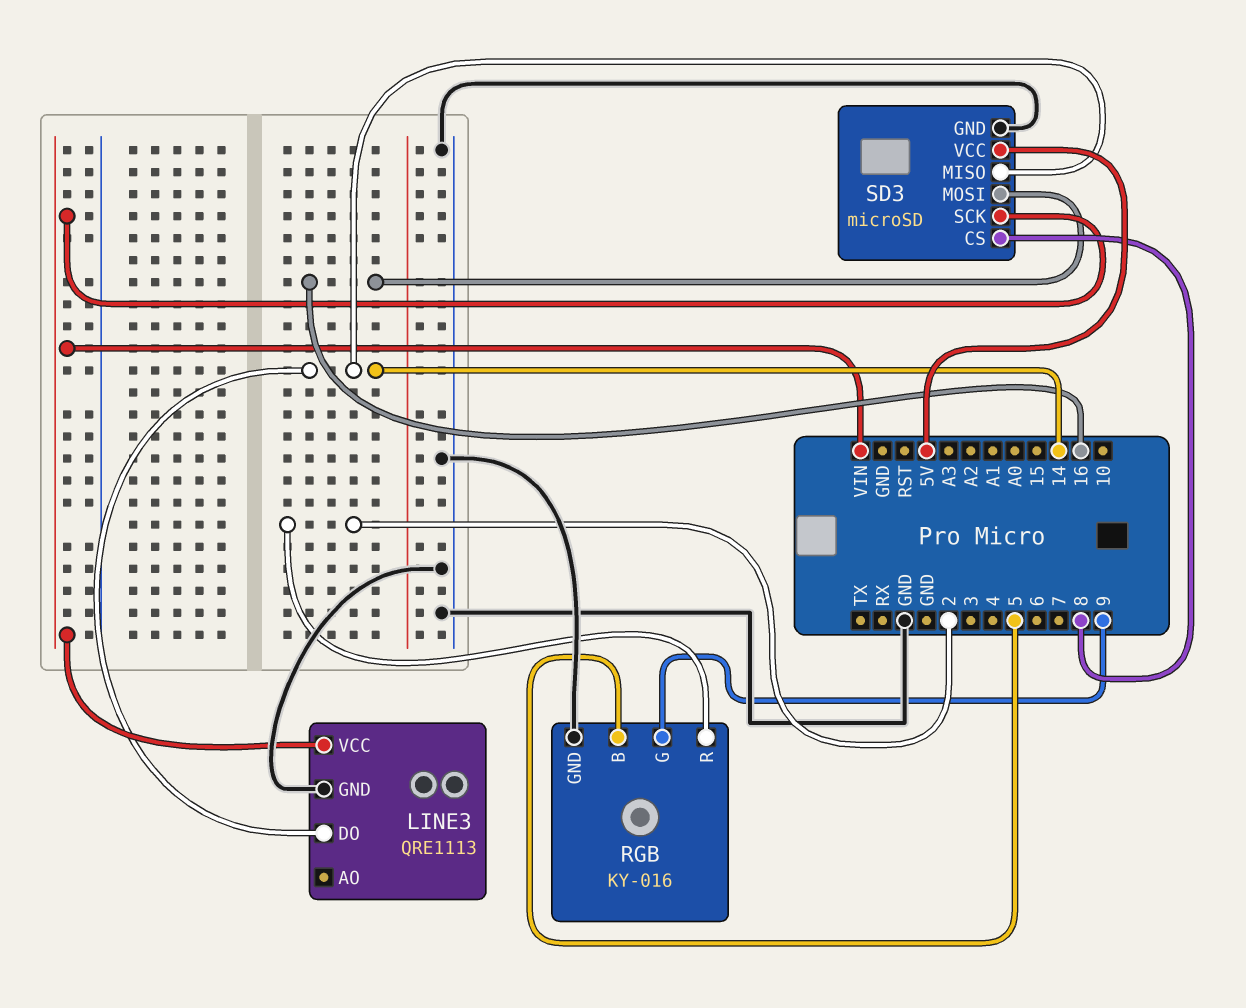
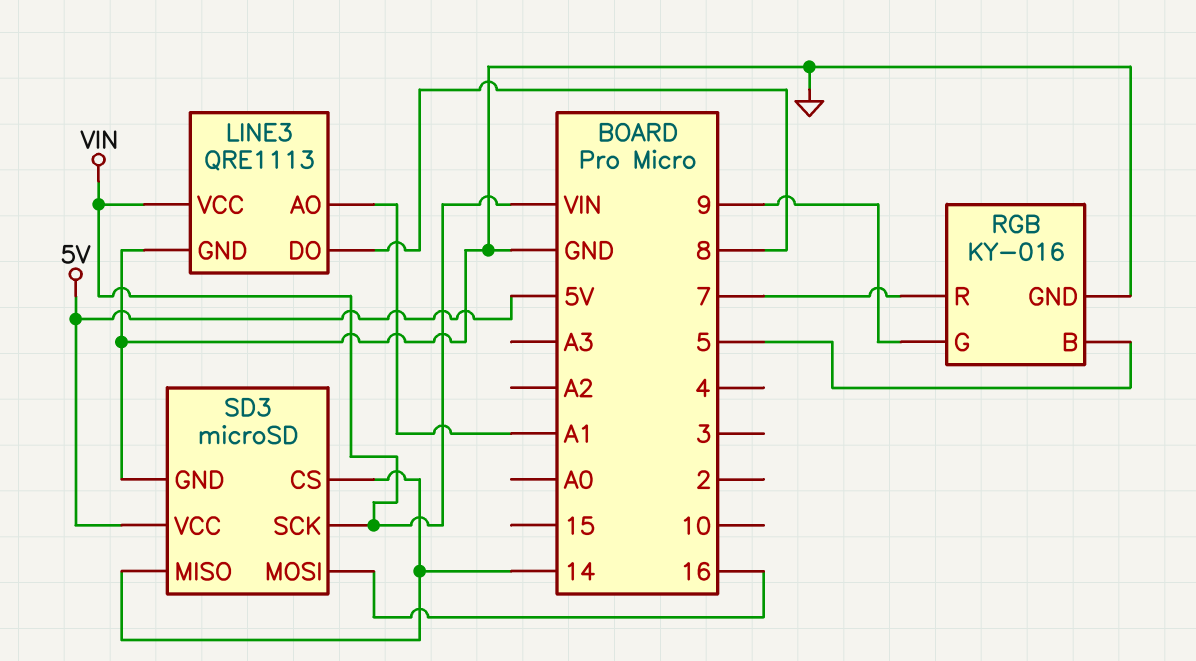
LINE3 pin AO: none -> A1
LINE3 pin DO: 14 -> 8
RGB pin R: 2 -> 7
SD3 pin CS: 8 -> 14

